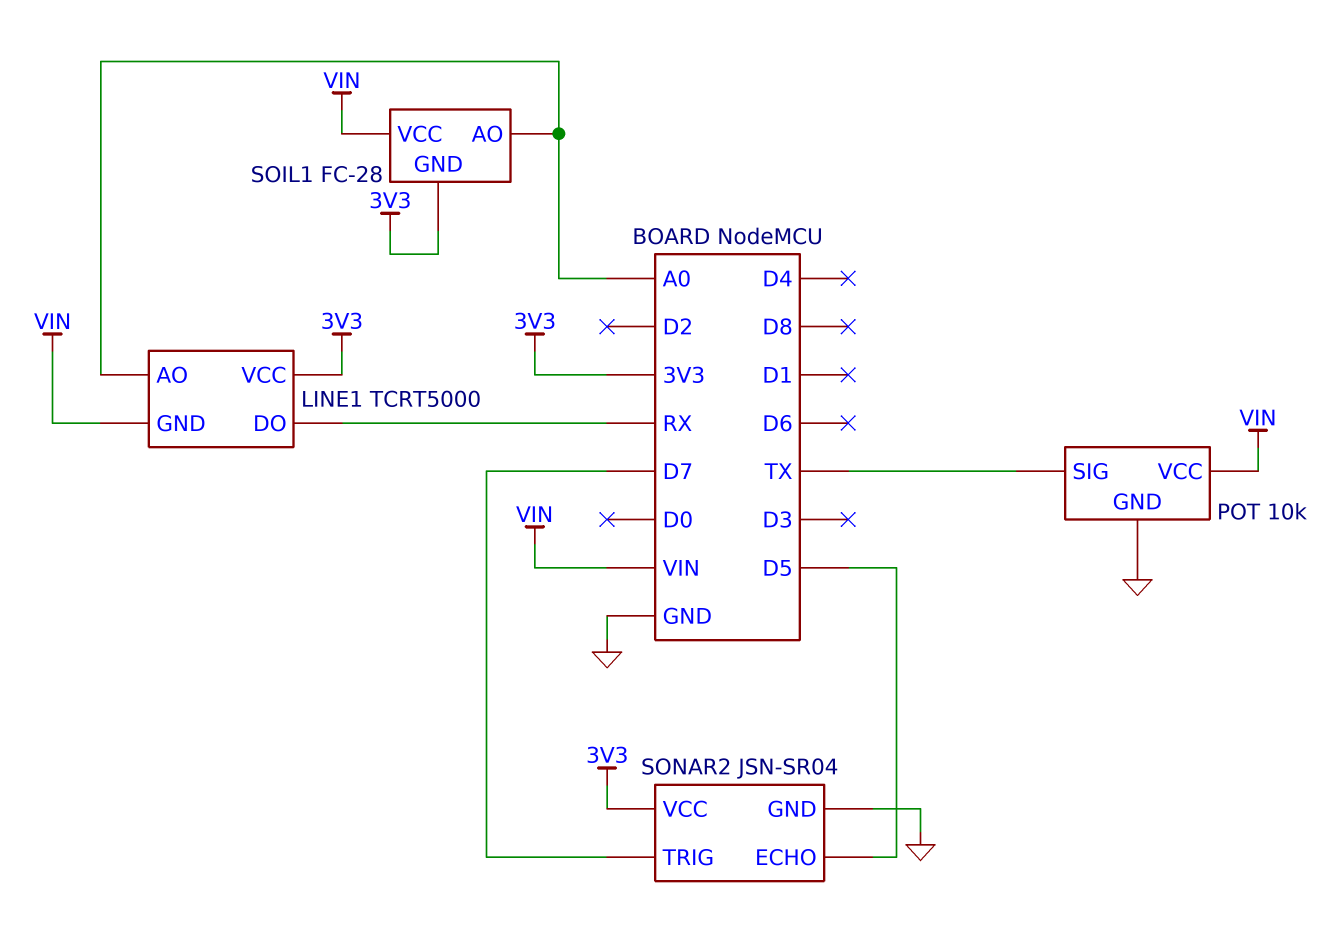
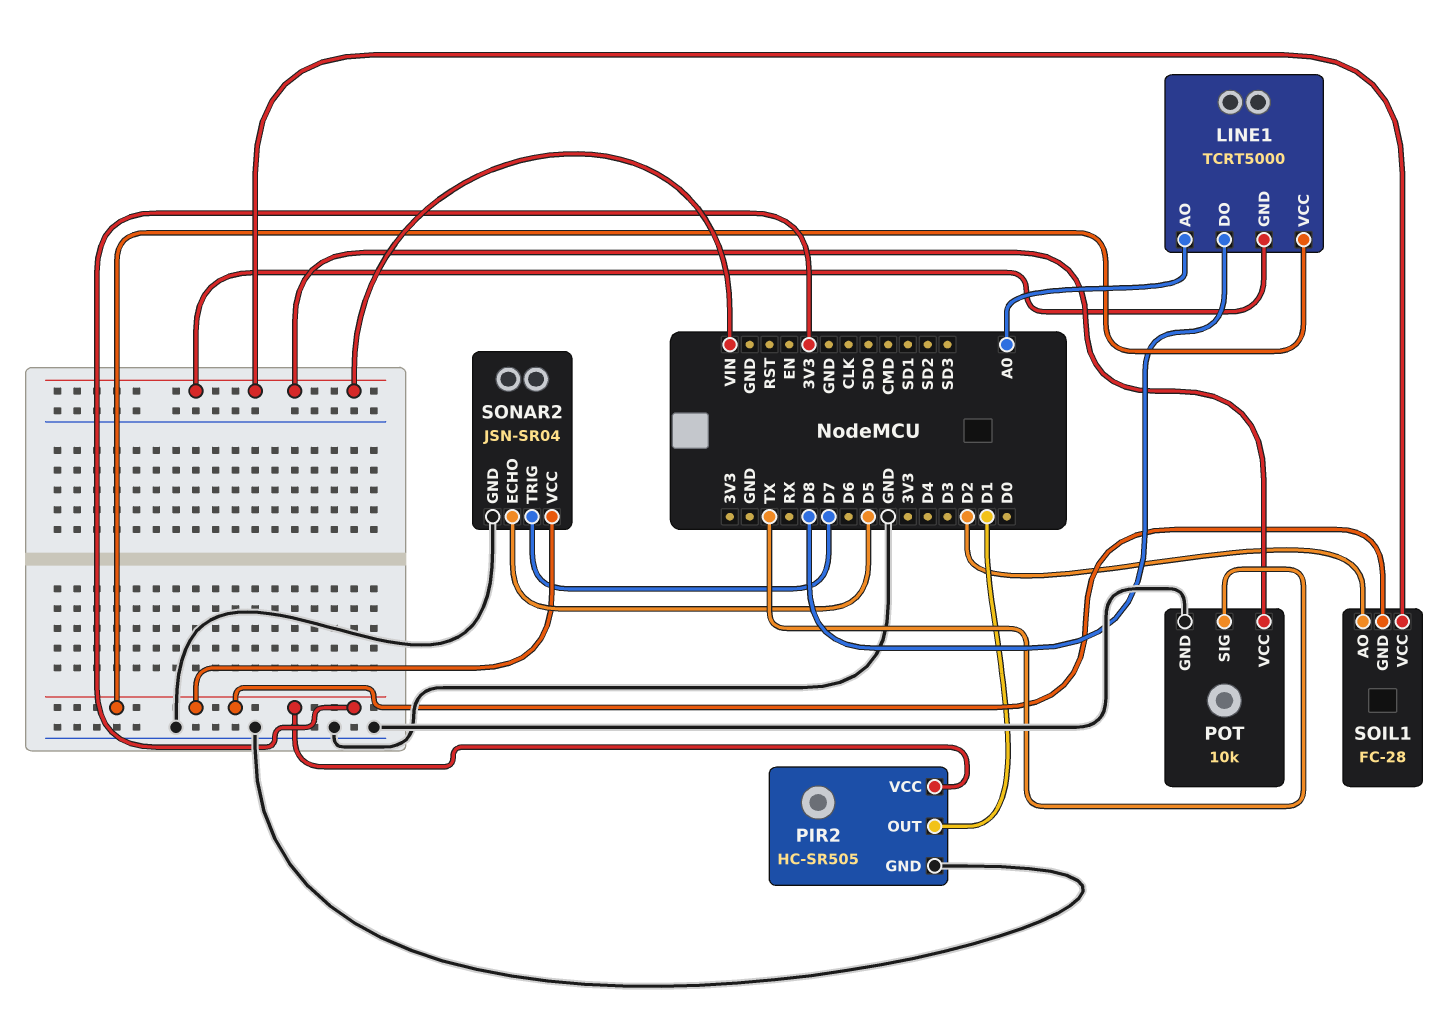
LINE1 pin DO: RX -> D8
PIR2: none -> HC-SR505
PIR2 pin GND: none -> GND
PIR2 pin OUT: none -> D1
PIR2 pin VCC: none -> 3V3
SOIL1 pin AO: A0 -> D2

